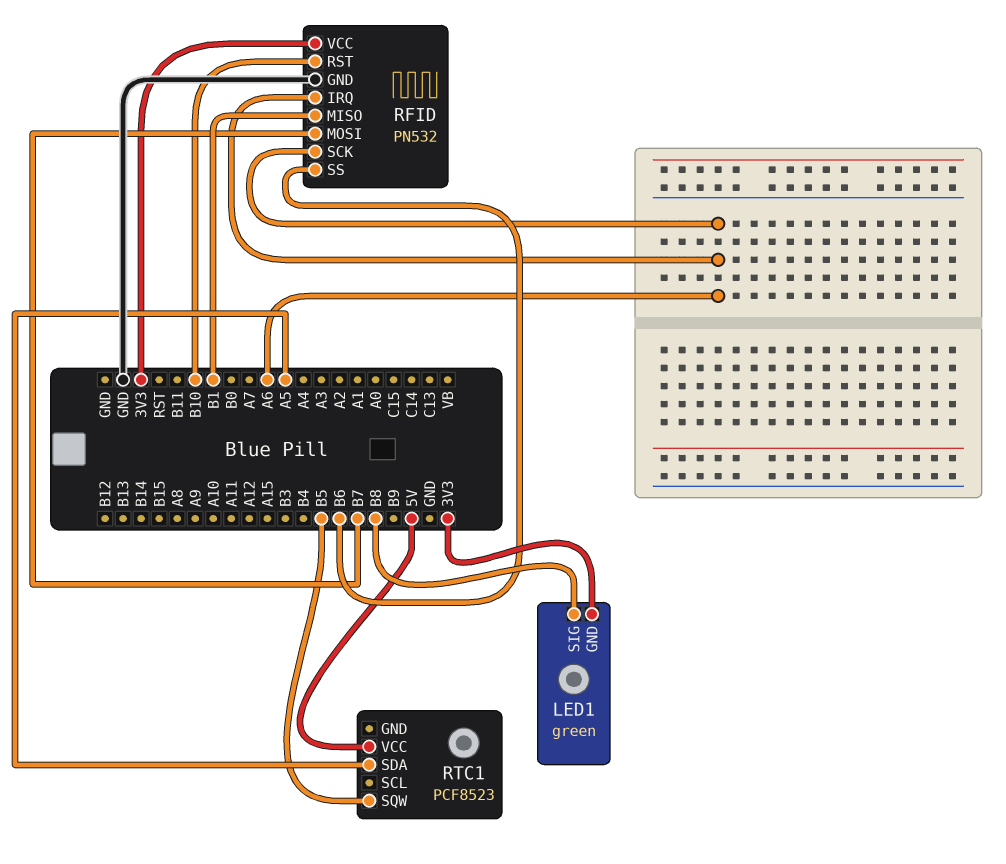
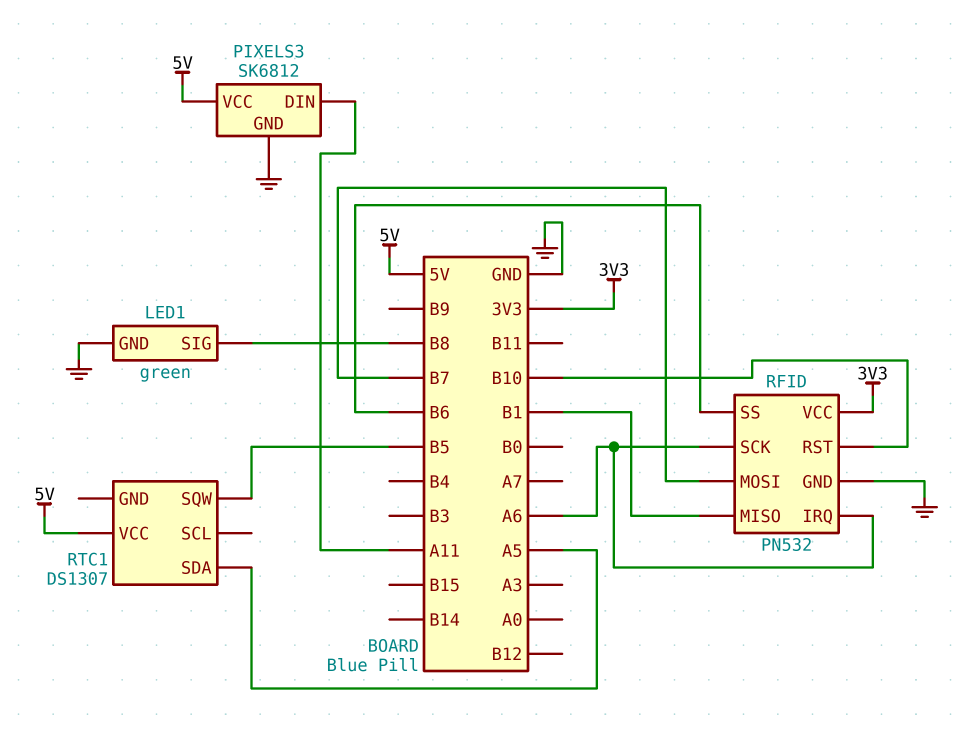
LED1 pin GND: 3V3 -> GND
PIXELS3: none -> SK6812
PIXELS3 pin DIN: none -> A11
PIXELS3 pin GND: none -> GND
PIXELS3 pin VCC: none -> 5V
RTC1: PCF8523 -> DS1307

